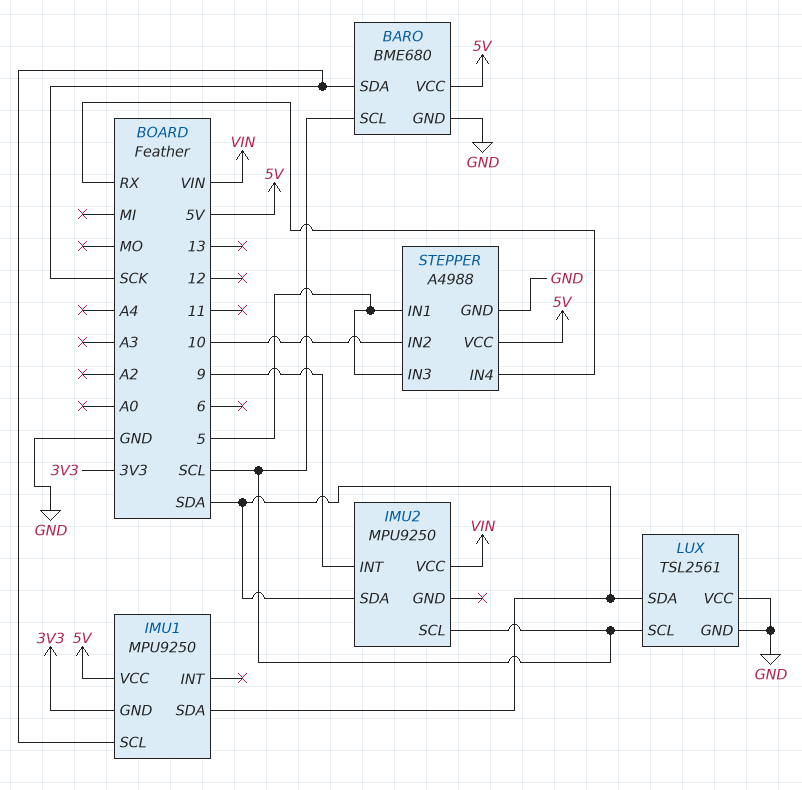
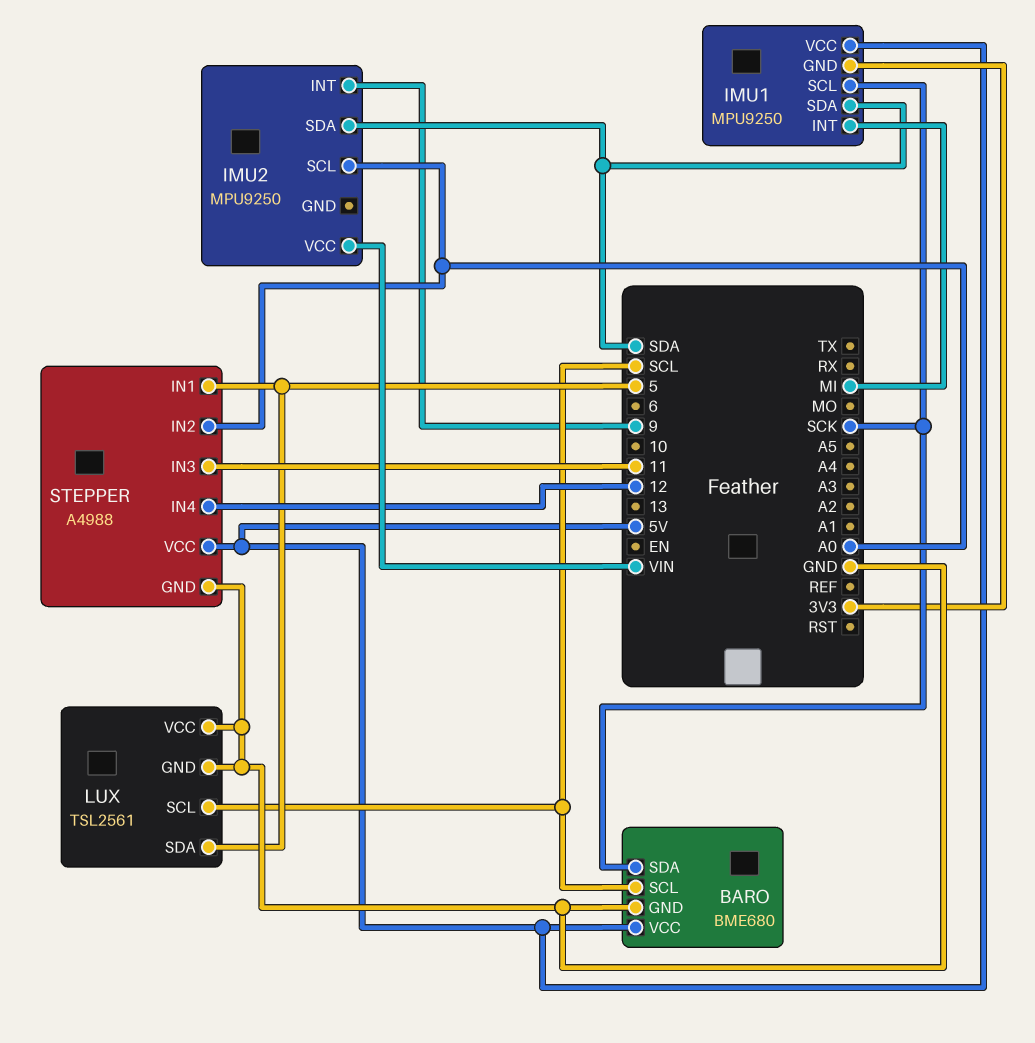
IMU1 pin INT: none -> MI
IMU2 pin SCL: SCL -> A0
LUX pin SDA: SDA -> 5
STEPPER pin IN2: 10 -> A0
STEPPER pin IN3: 5 -> 11
STEPPER pin IN4: RX -> 12

